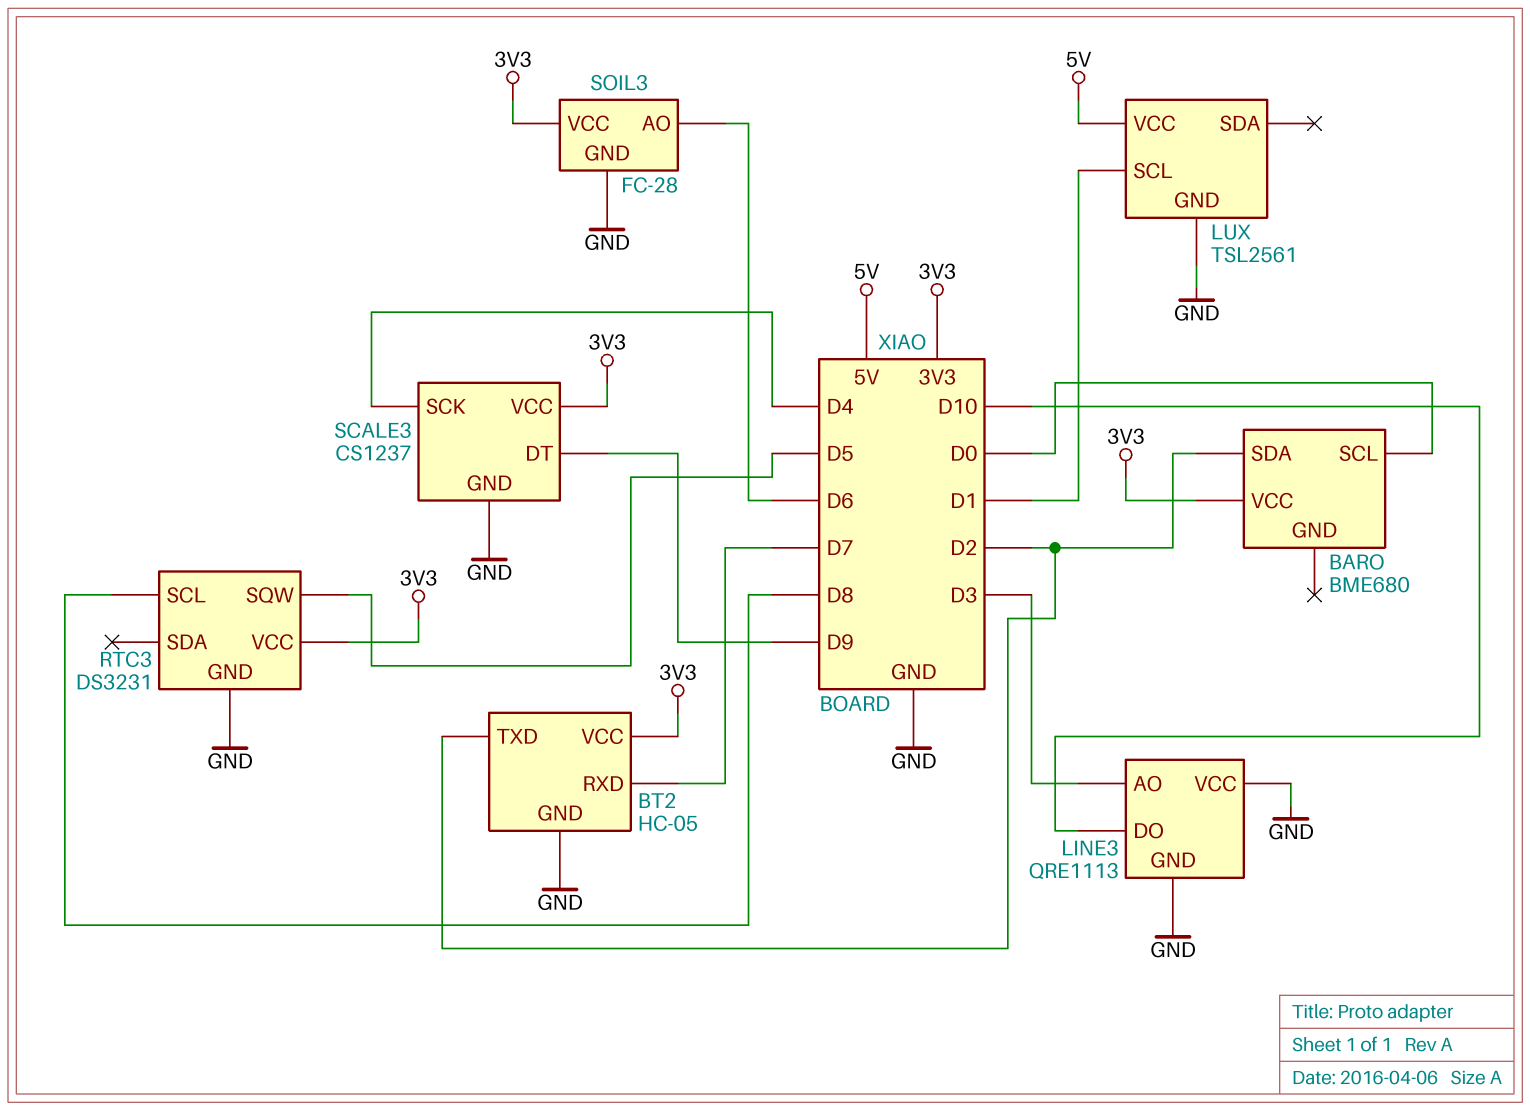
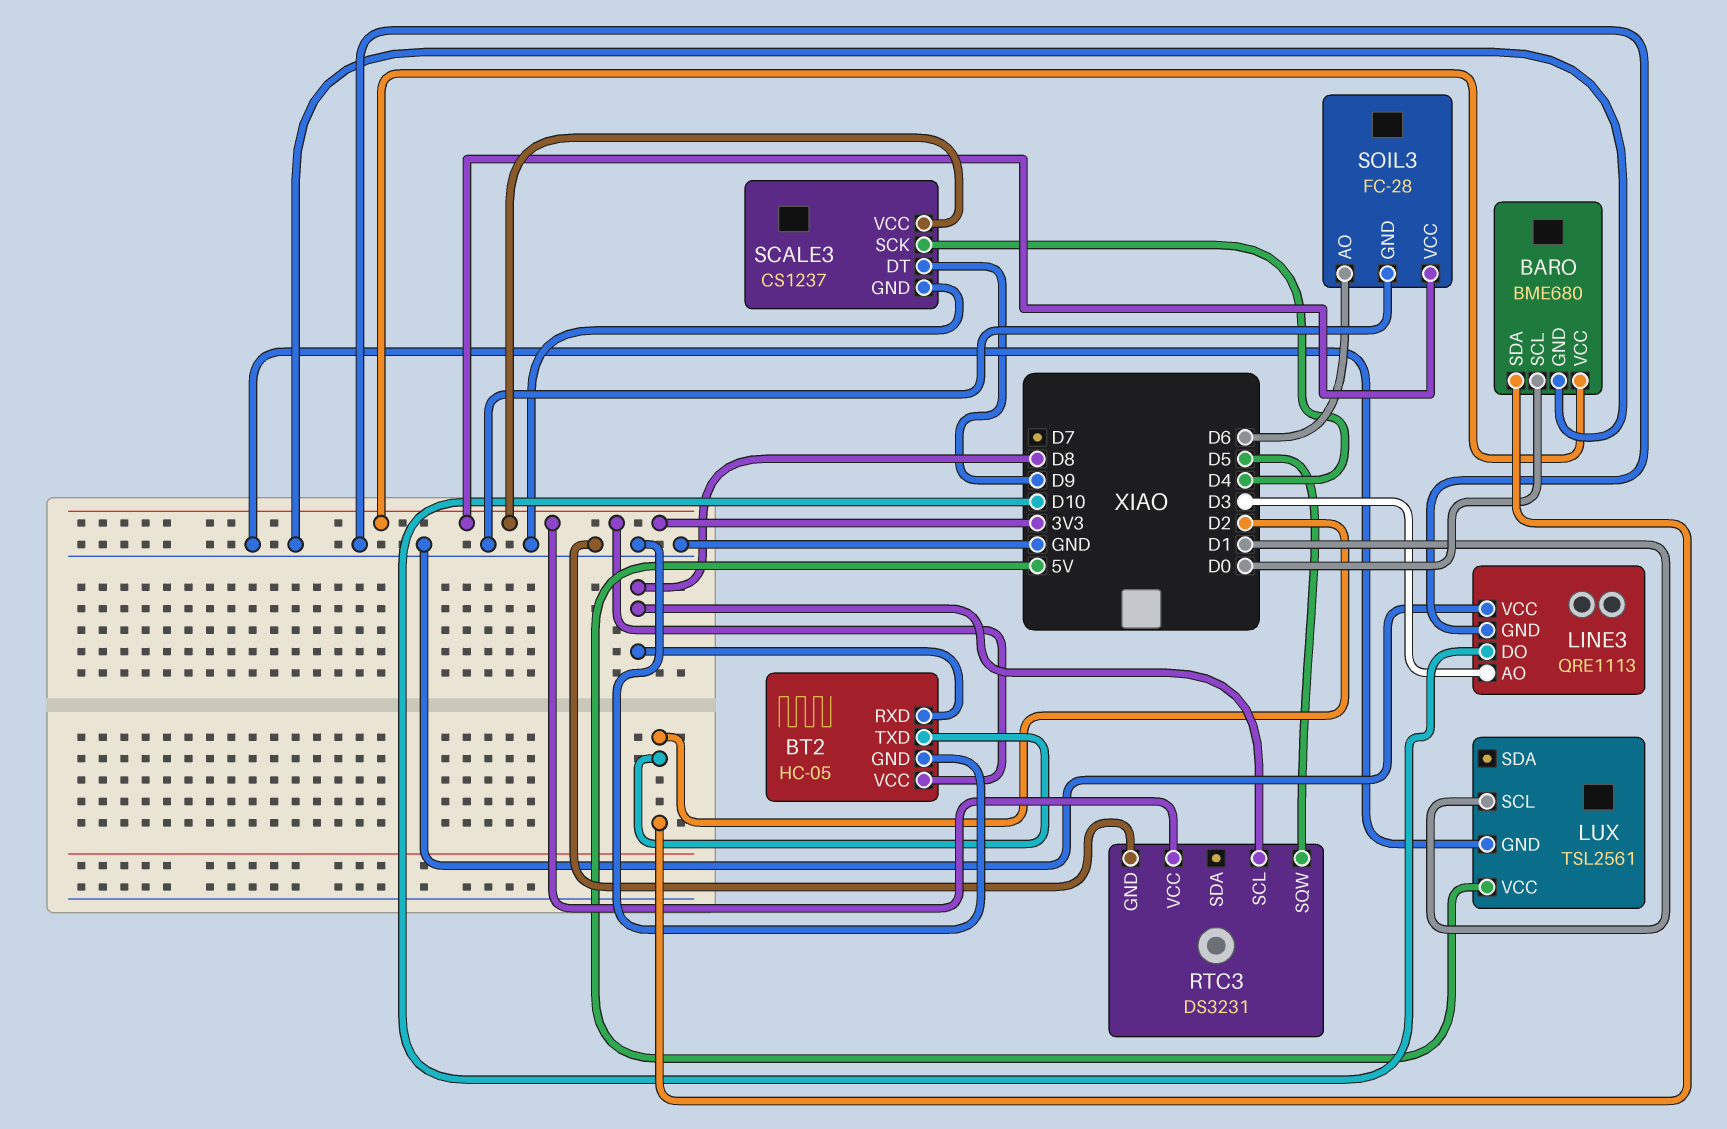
BARO pin GND: none -> GND
BT2 pin RXD: D7 -> D8

